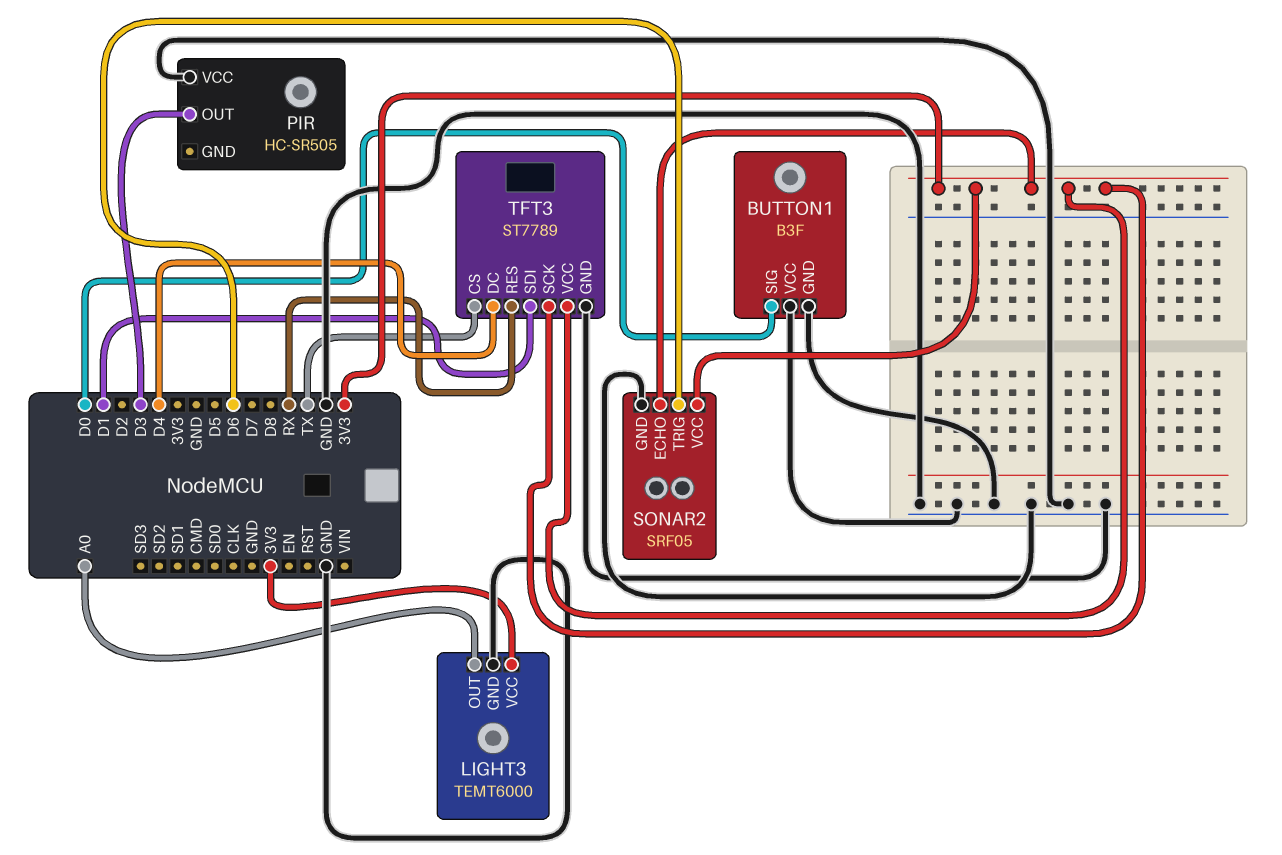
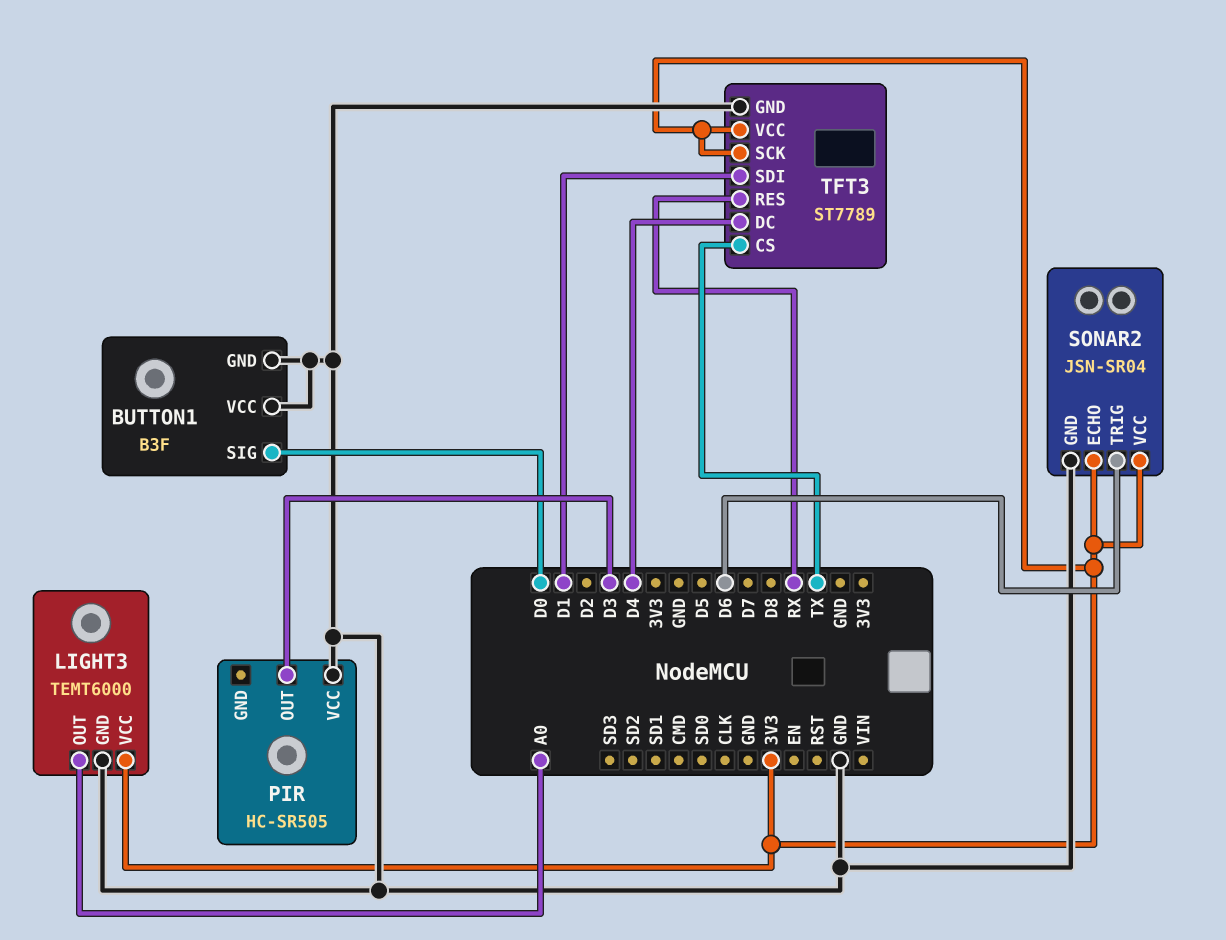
SONAR2: SRF05 -> JSN-SR04

